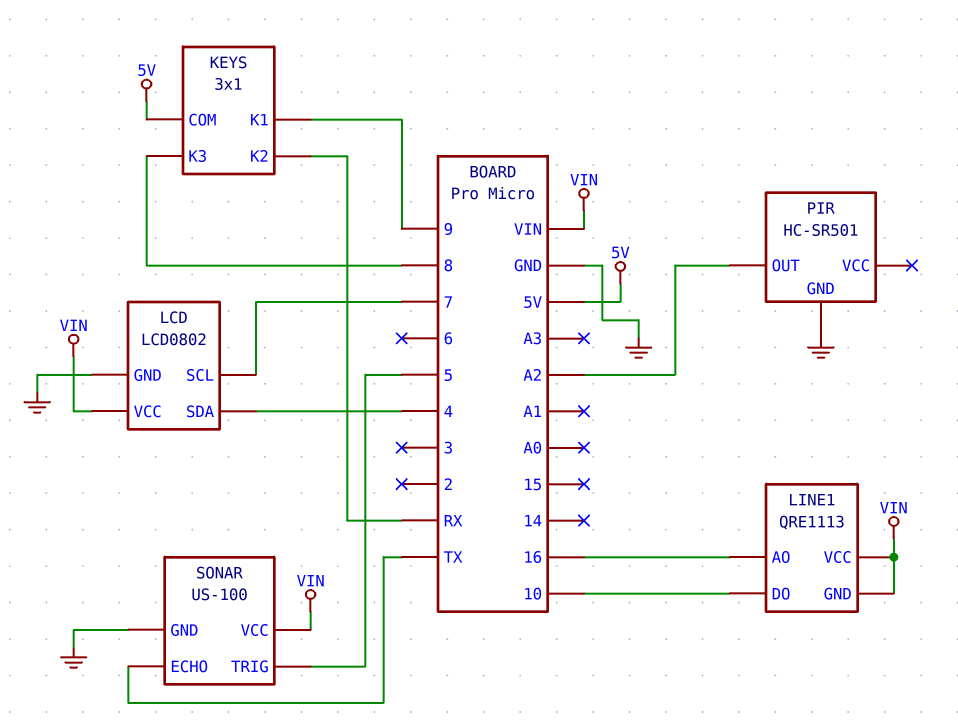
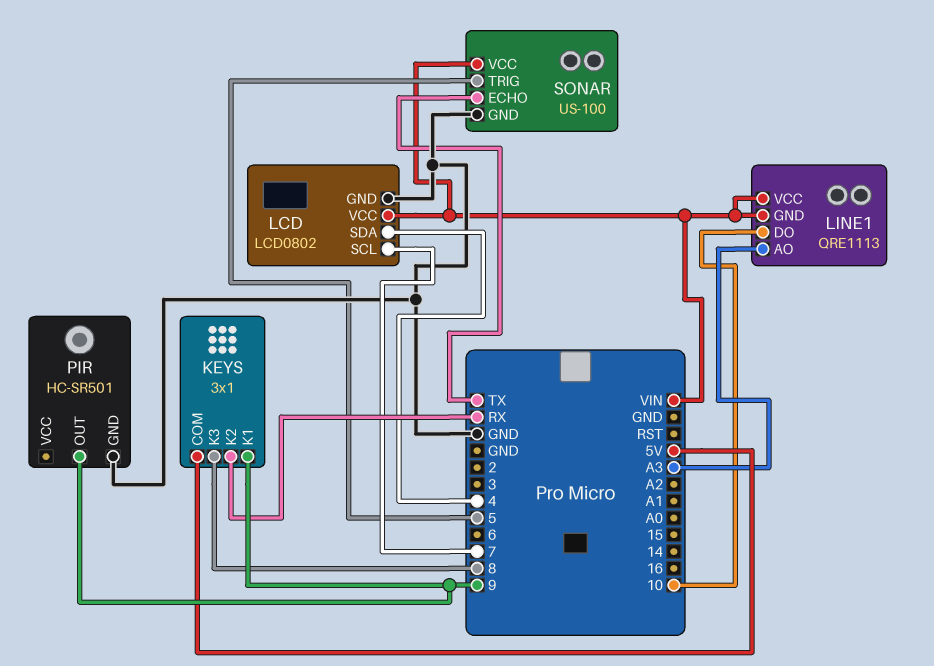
LINE1 pin AO: 16 -> A3
PIR pin OUT: A2 -> 9

